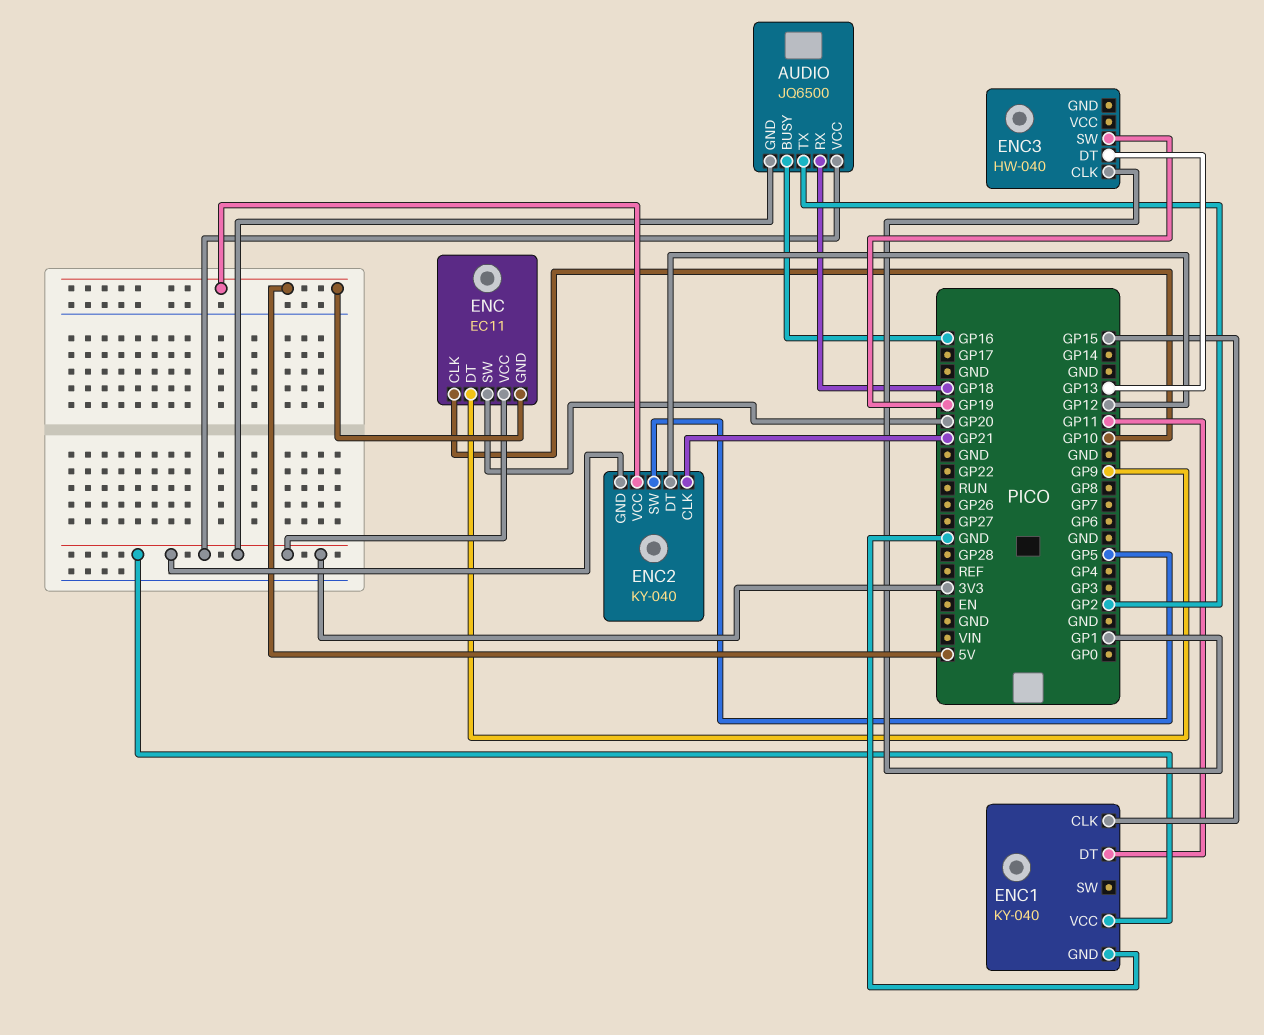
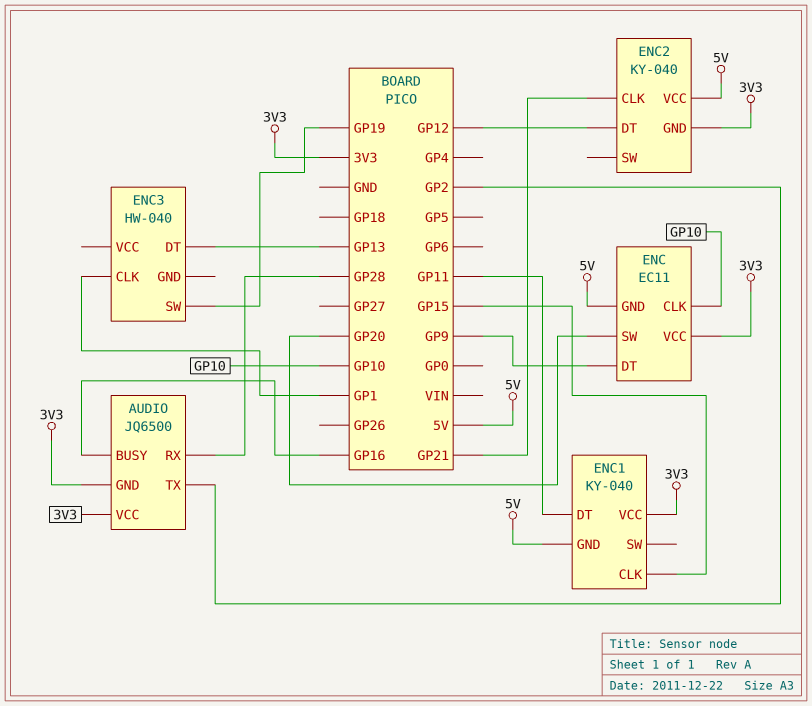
AUDIO pin RX: GP18 -> GP28
ENC1 pin GND: GND -> 5V
ENC2 pin SW: GP5 -> none

